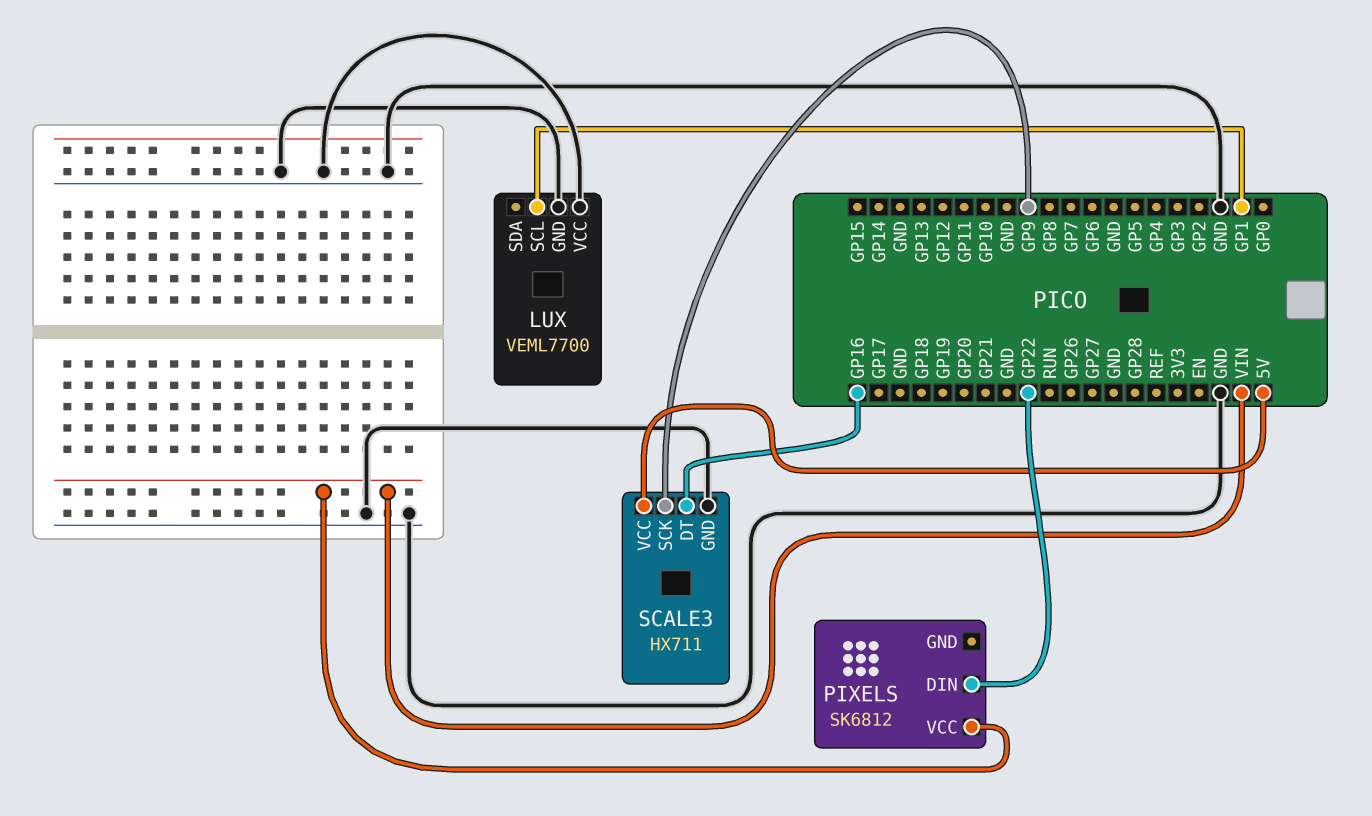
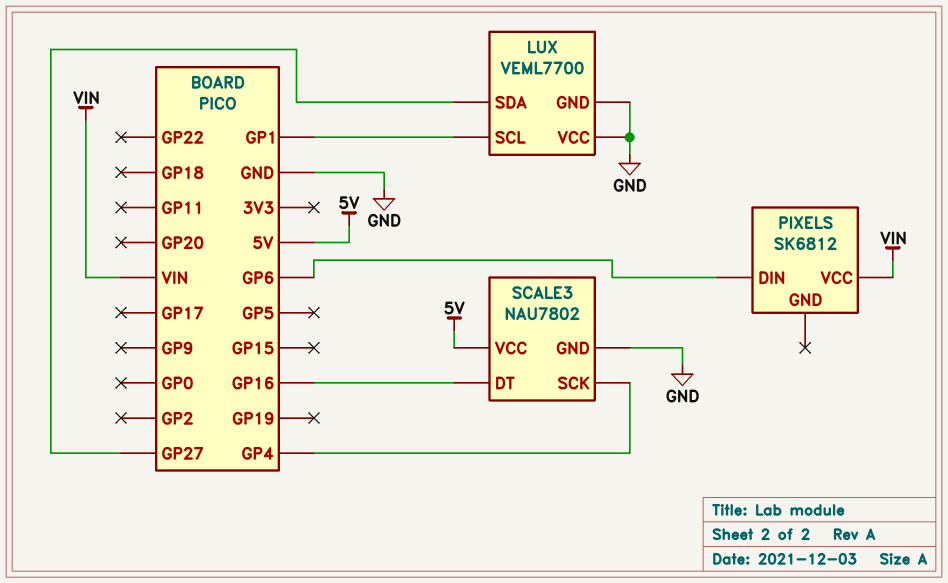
LUX pin SDA: none -> GP27
PIXELS pin DIN: GP22 -> GP6
SCALE3: HX711 -> NAU7802
SCALE3 pin SCK: GP9 -> GP4

